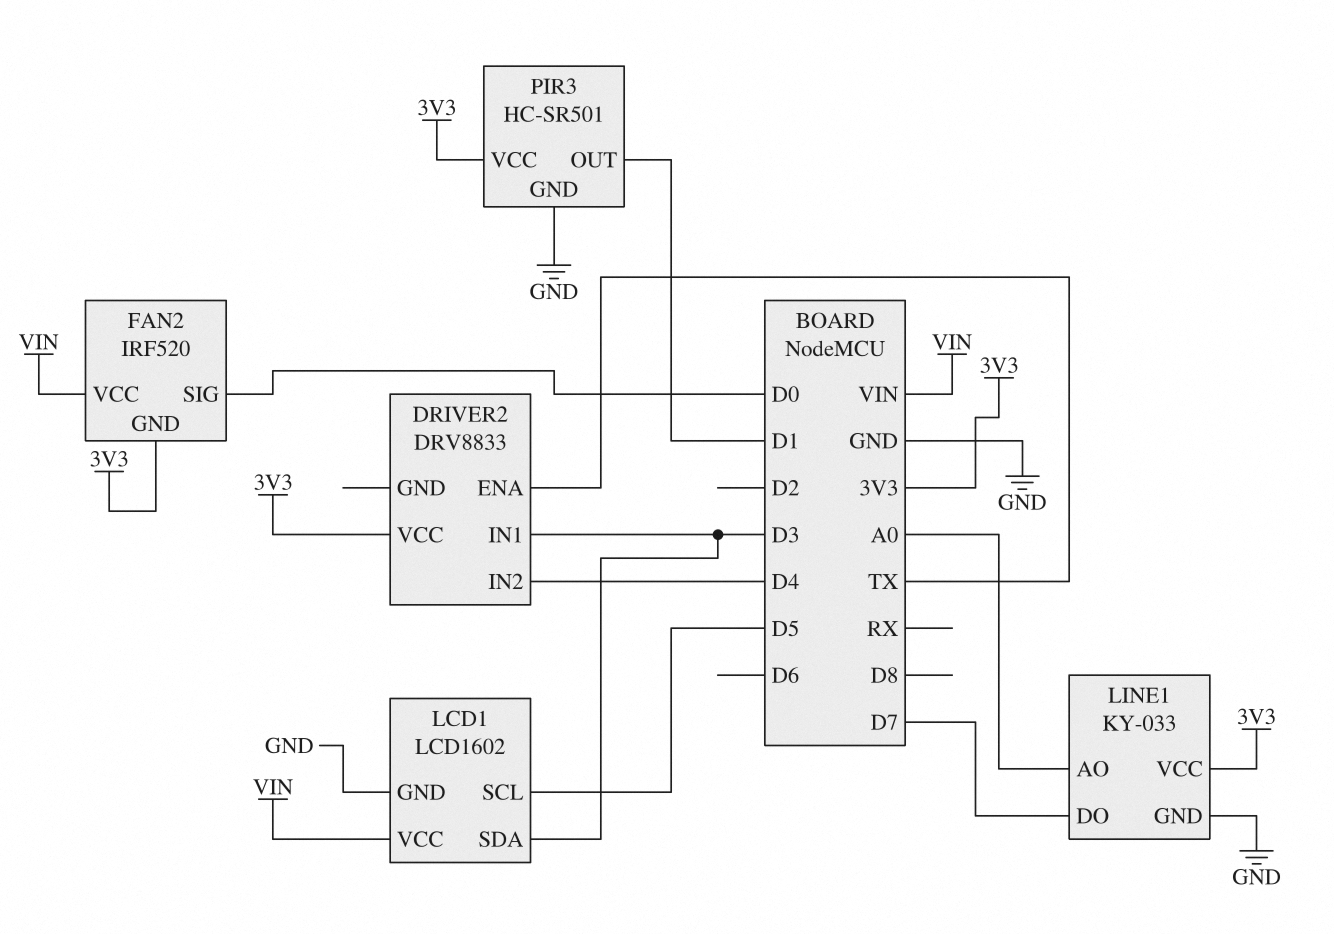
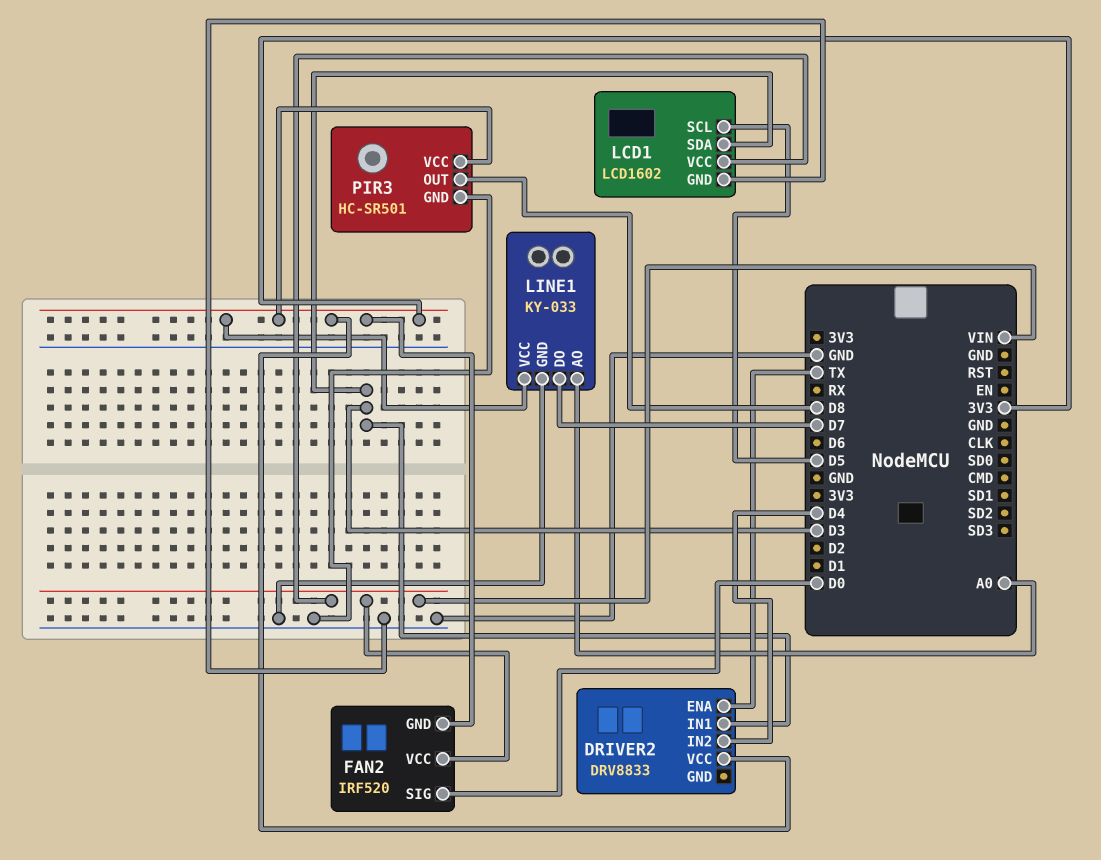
PIR3 pin OUT: D1 -> D8

